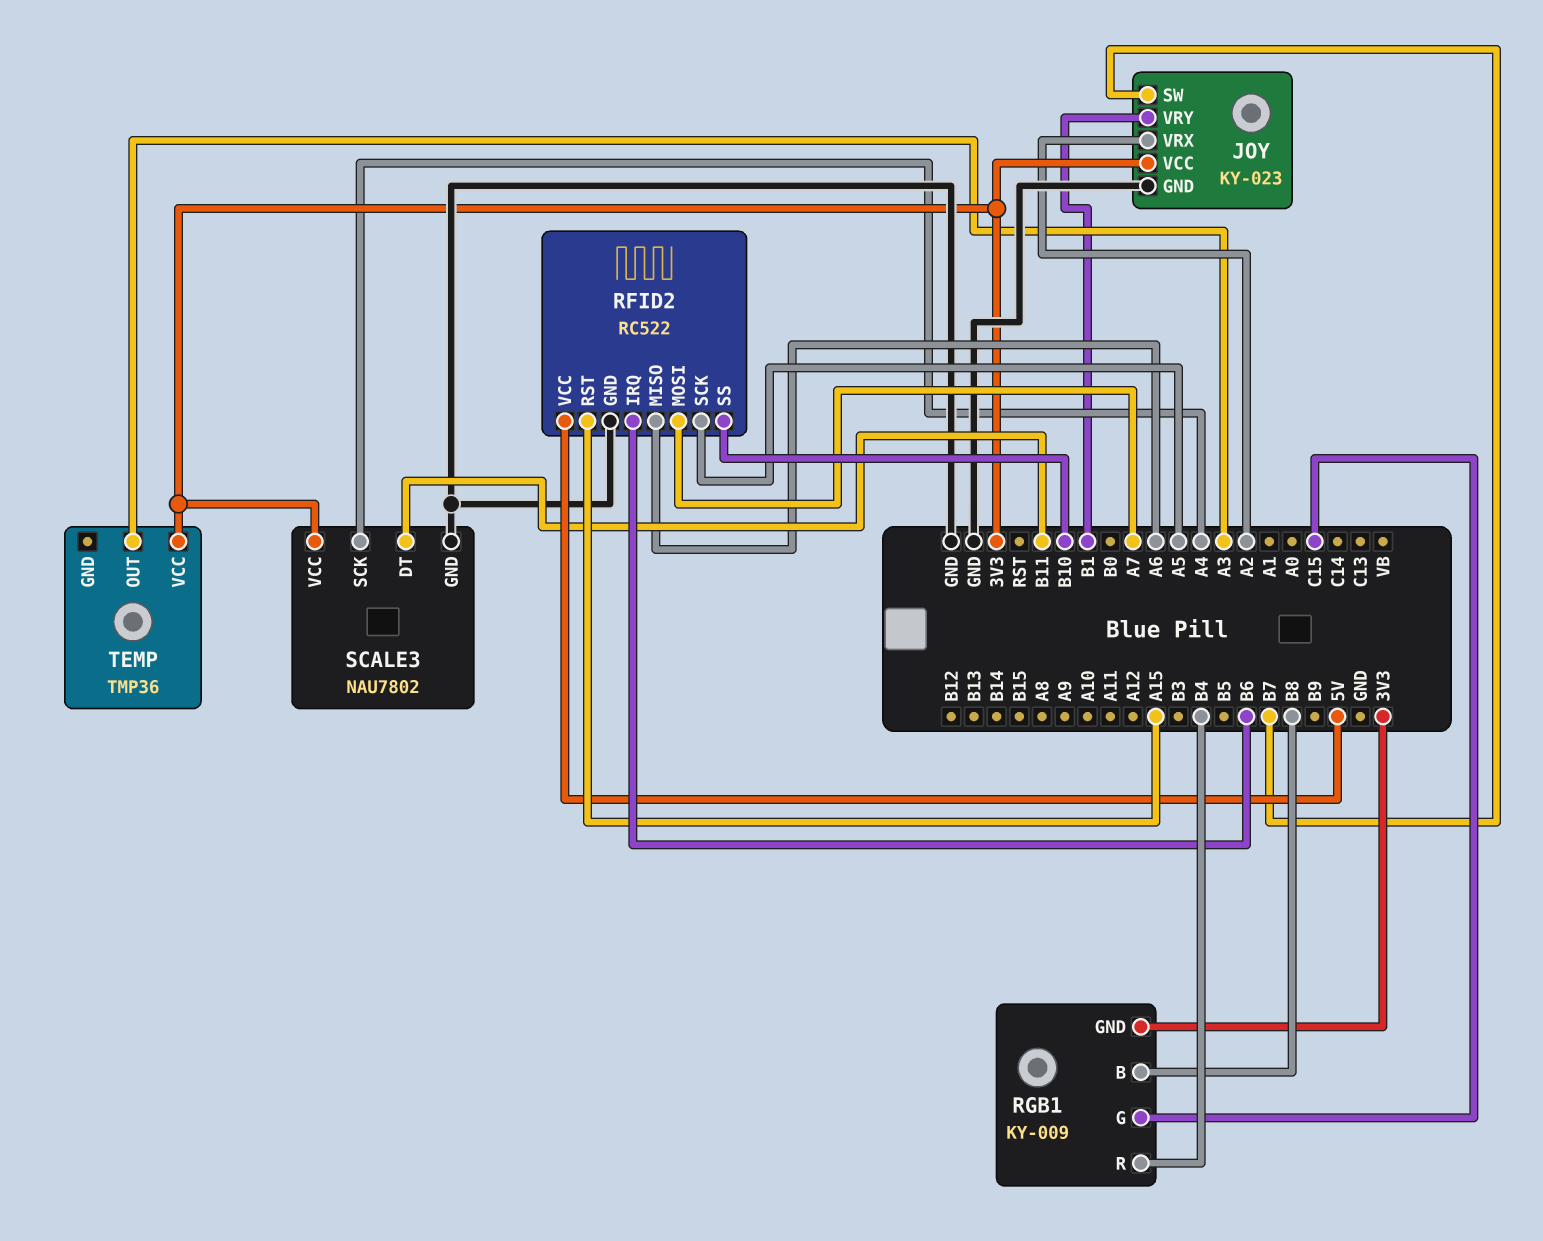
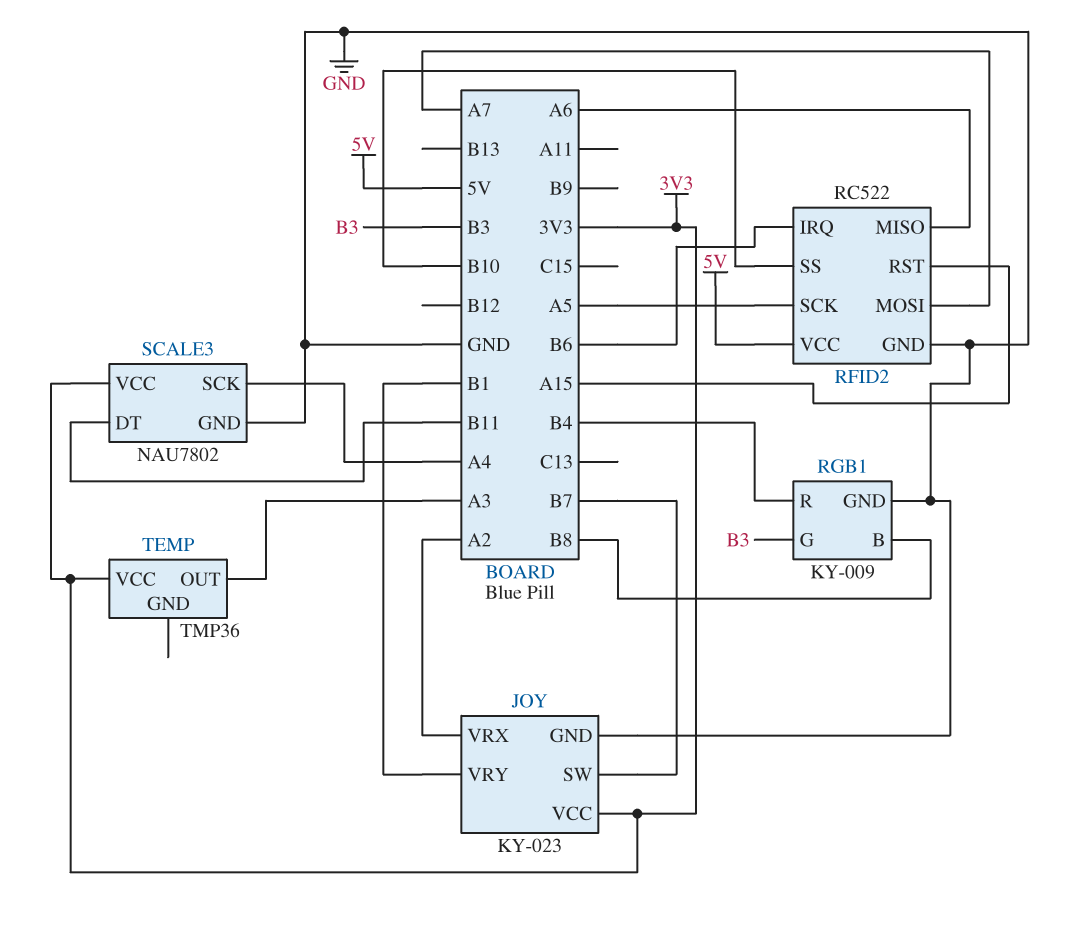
RGB1 pin G: C15 -> B3
RGB1 pin GND: 3V3 -> GND

